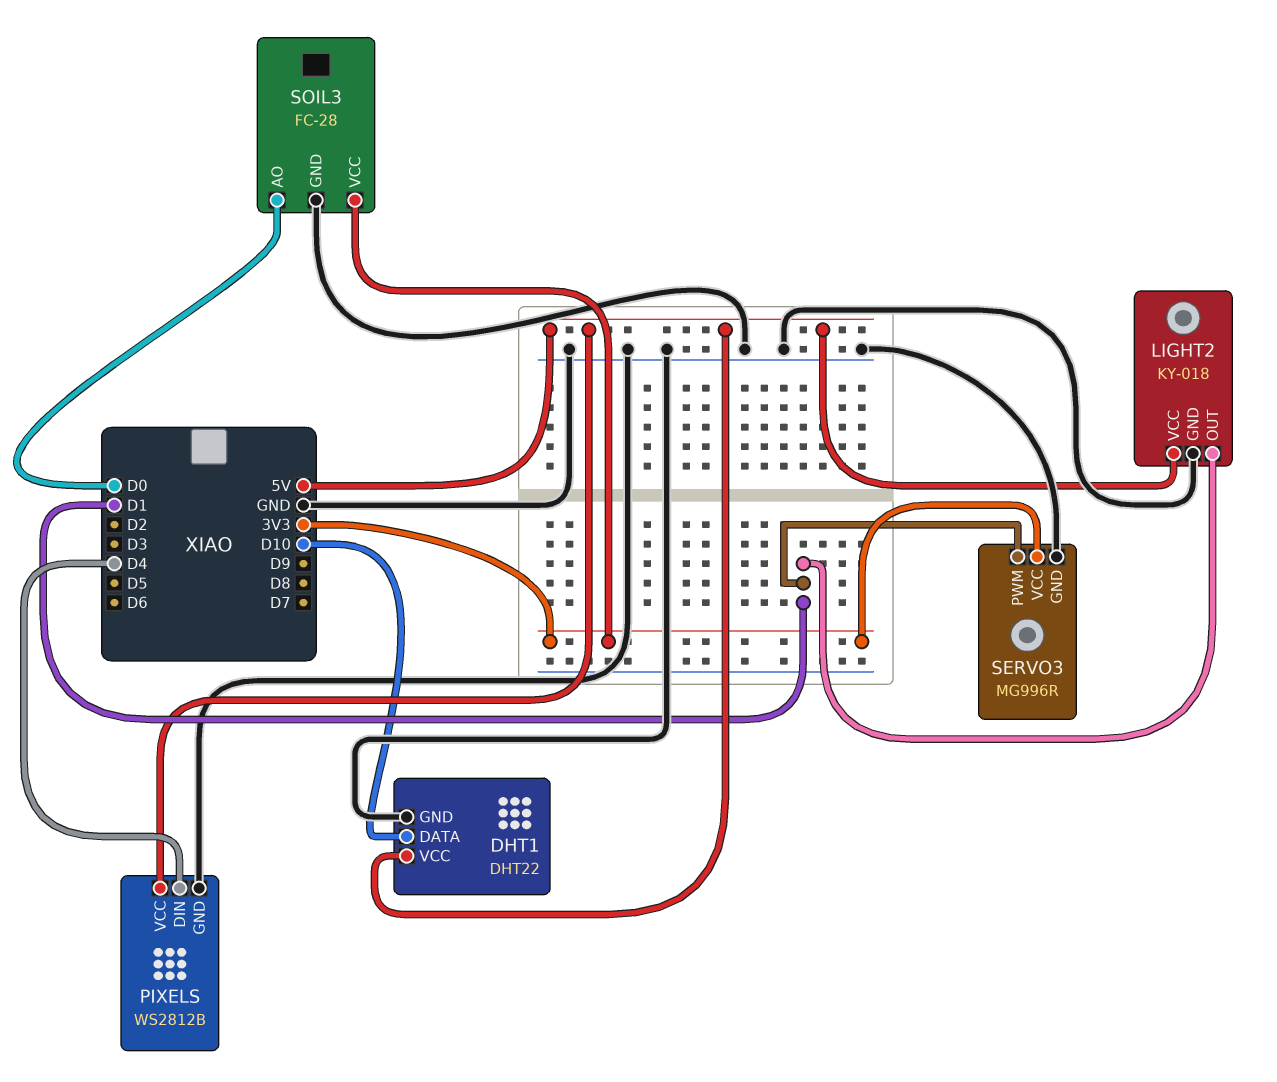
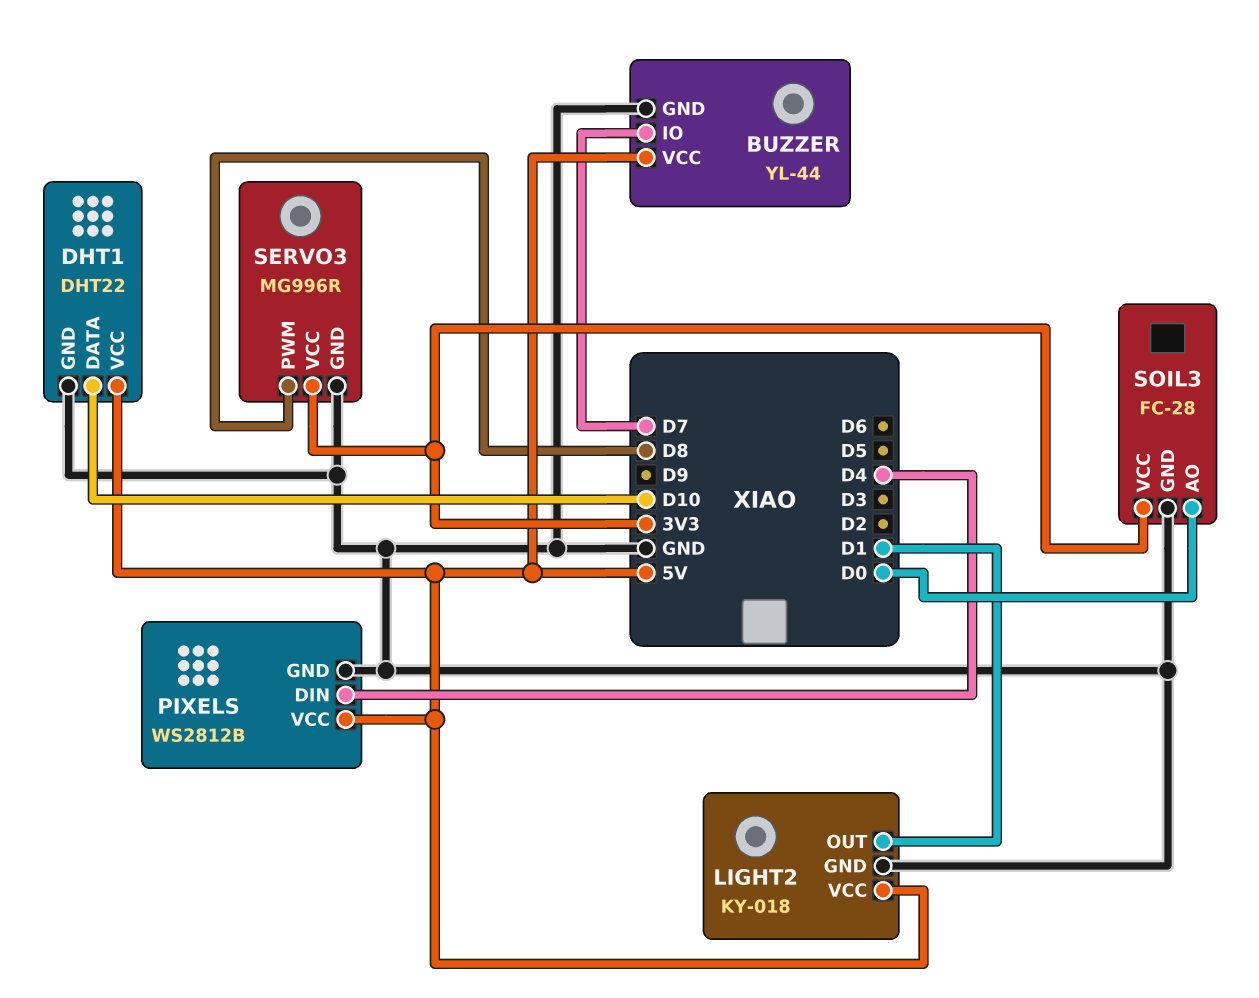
BUZZER: none -> YL-44
BUZZER pin GND: none -> GND
BUZZER pin IO: none -> D7
BUZZER pin VCC: none -> 5V
SERVO3 pin PWM: D1 -> D8

